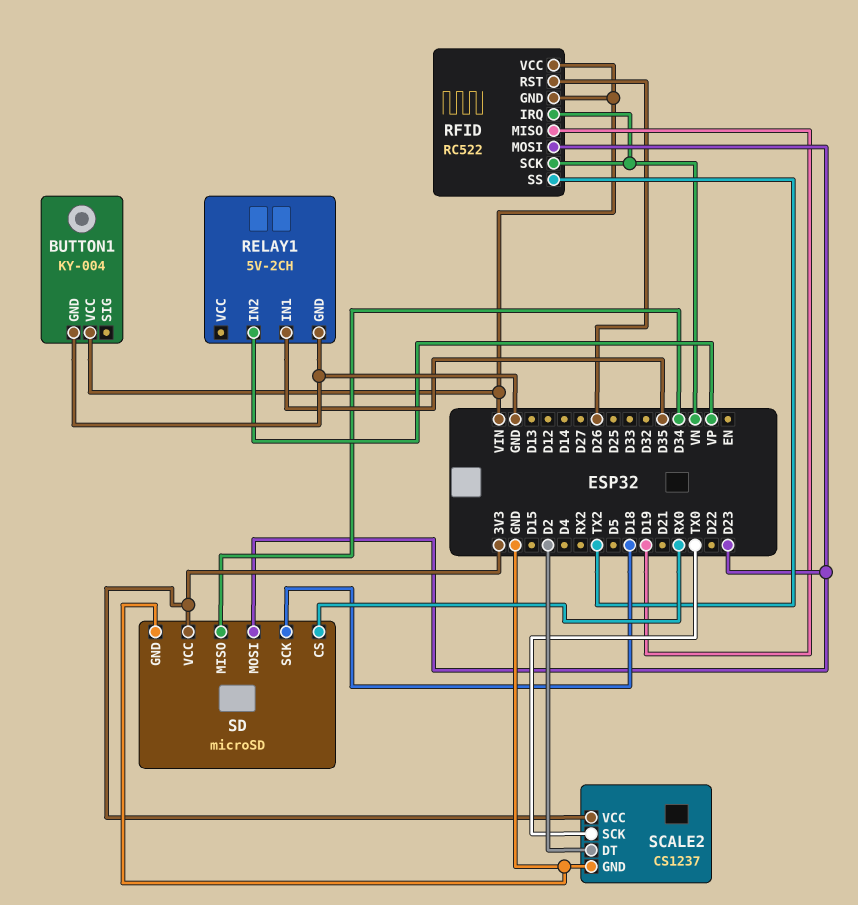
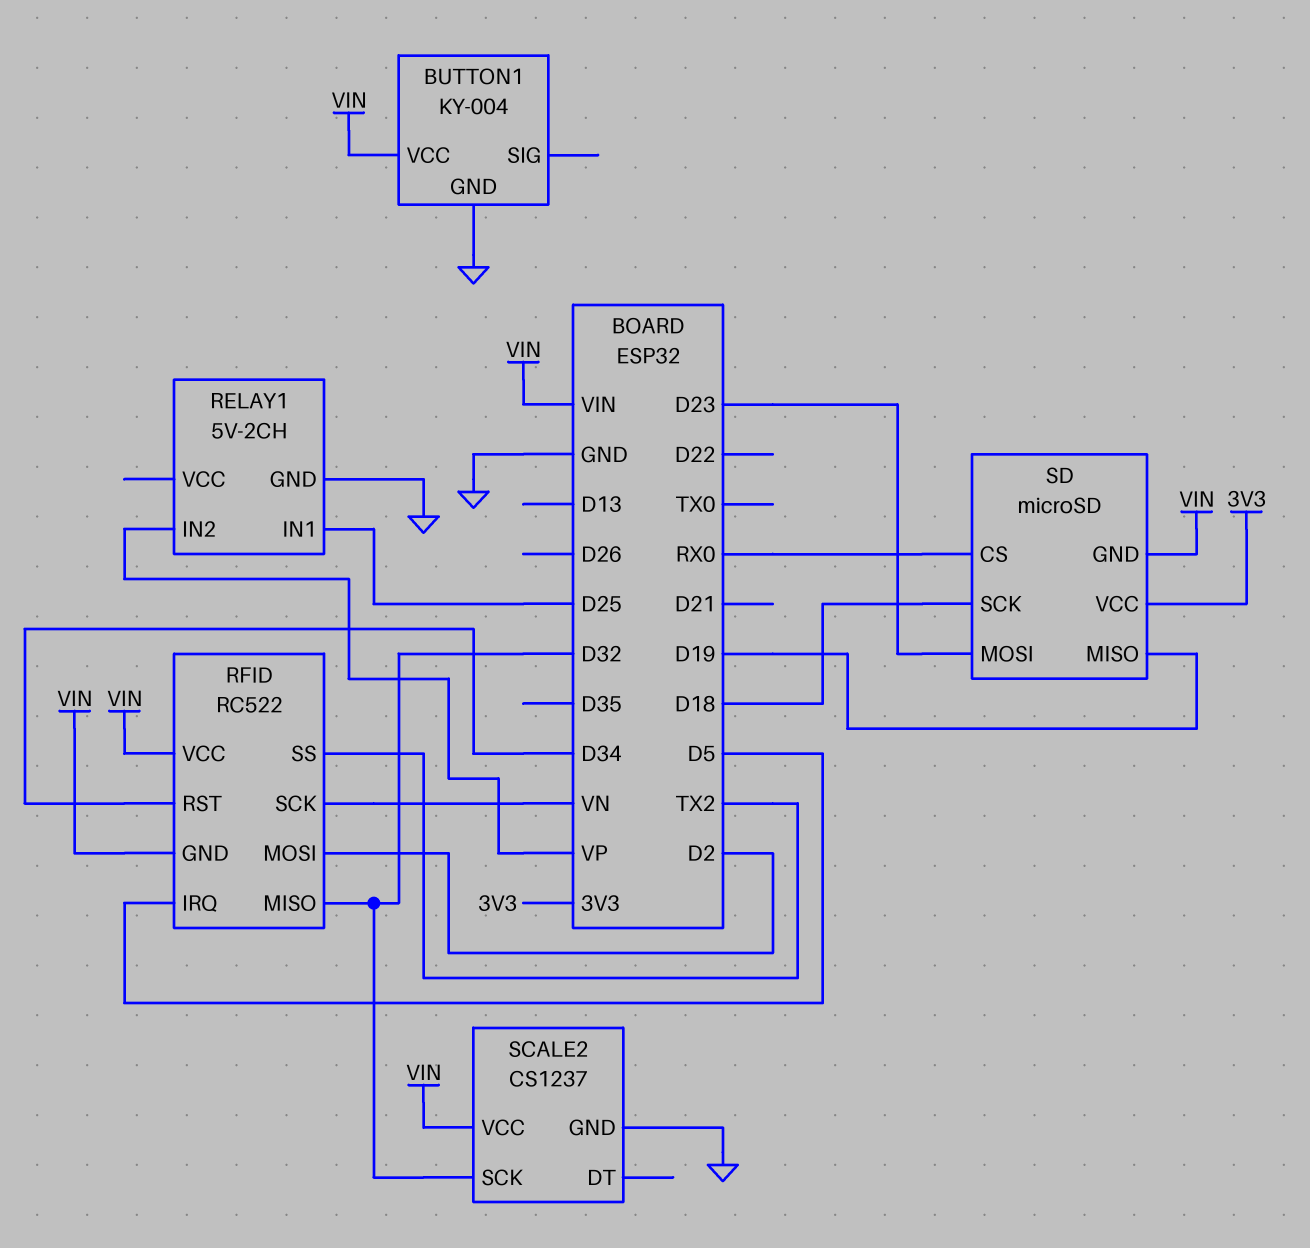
RELAY1 pin IN1: D35 -> D25
RFID pin IRQ: VN -> D5
RFID pin MISO: D19 -> D32
RFID pin MOSI: D23 -> D2
RFID pin RST: D26 -> D34
SCALE2 pin DT: D2 -> none
SCALE2 pin SCK: TX0 -> D32
SCALE2 pin VCC: 3V3 -> VIN
SD pin GND: GND -> VIN
SD pin MISO: D34 -> D19

